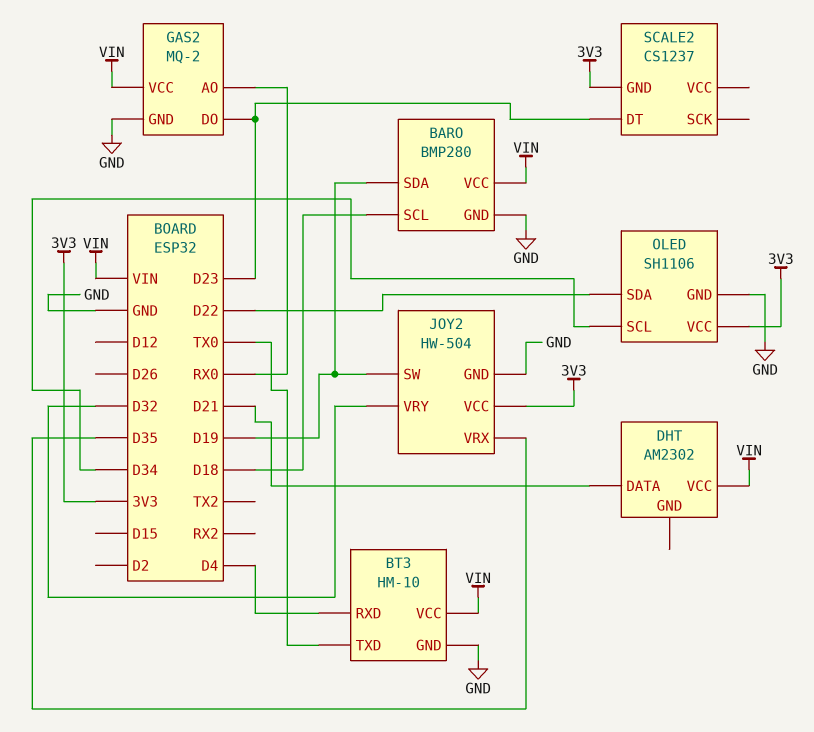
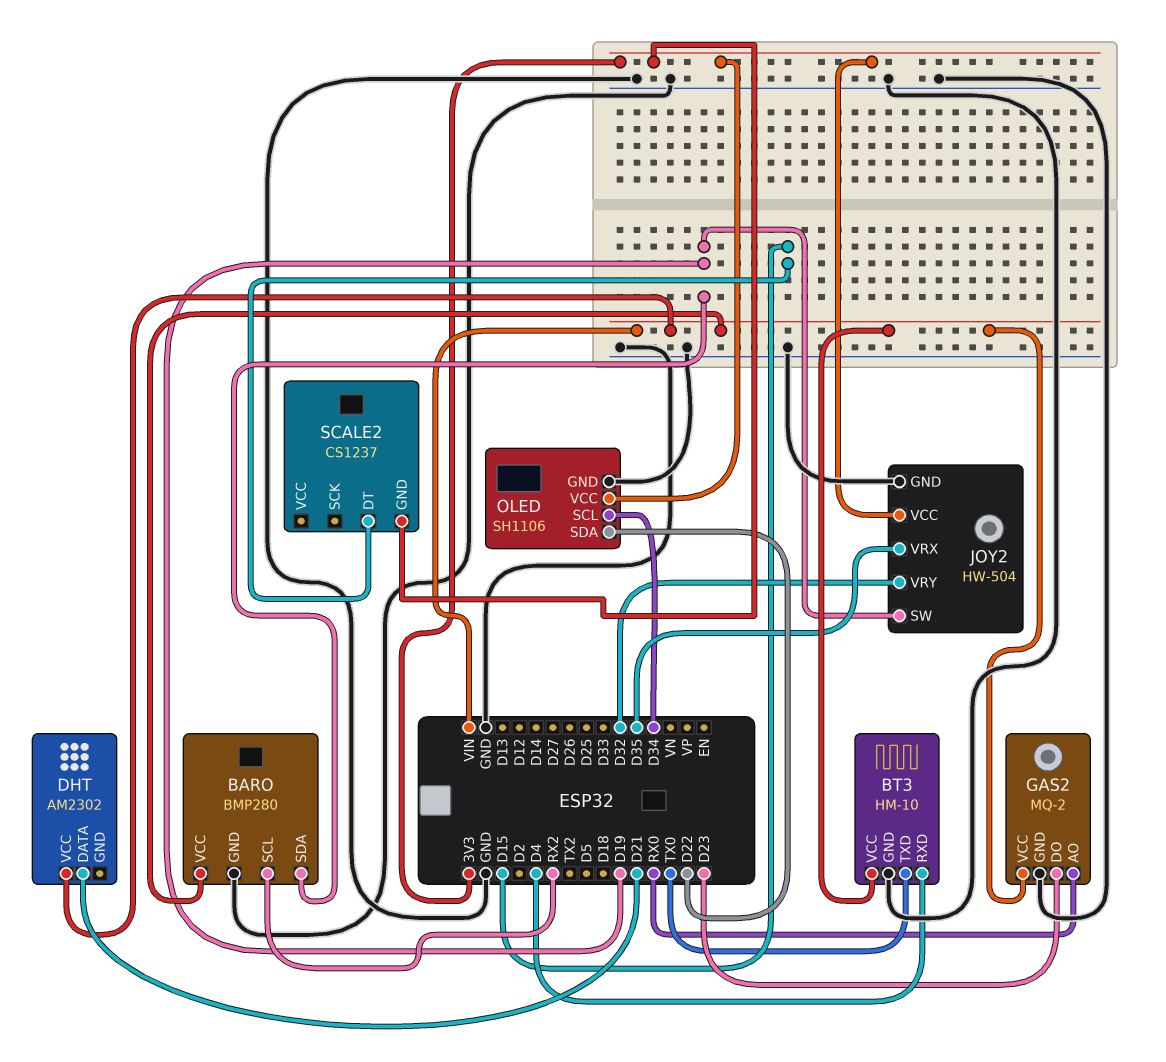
BARO pin SCL: D18 -> RX2
SCALE2 pin DT: D23 -> D15

